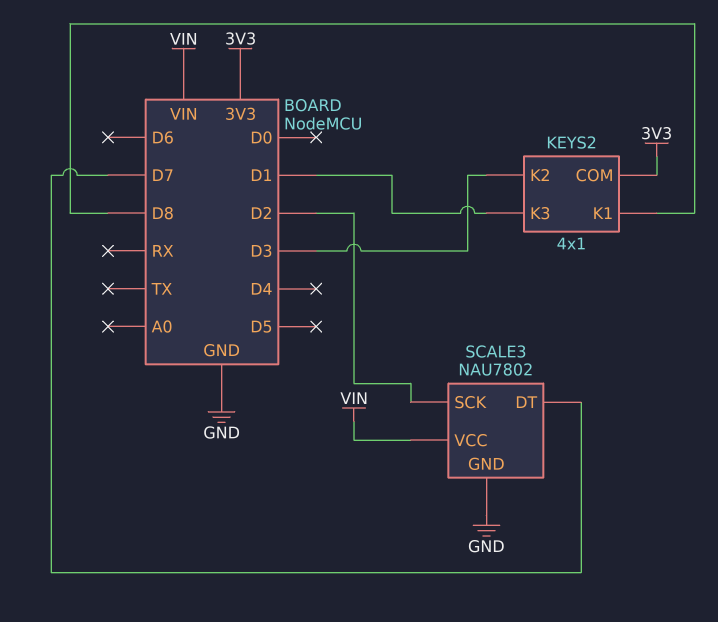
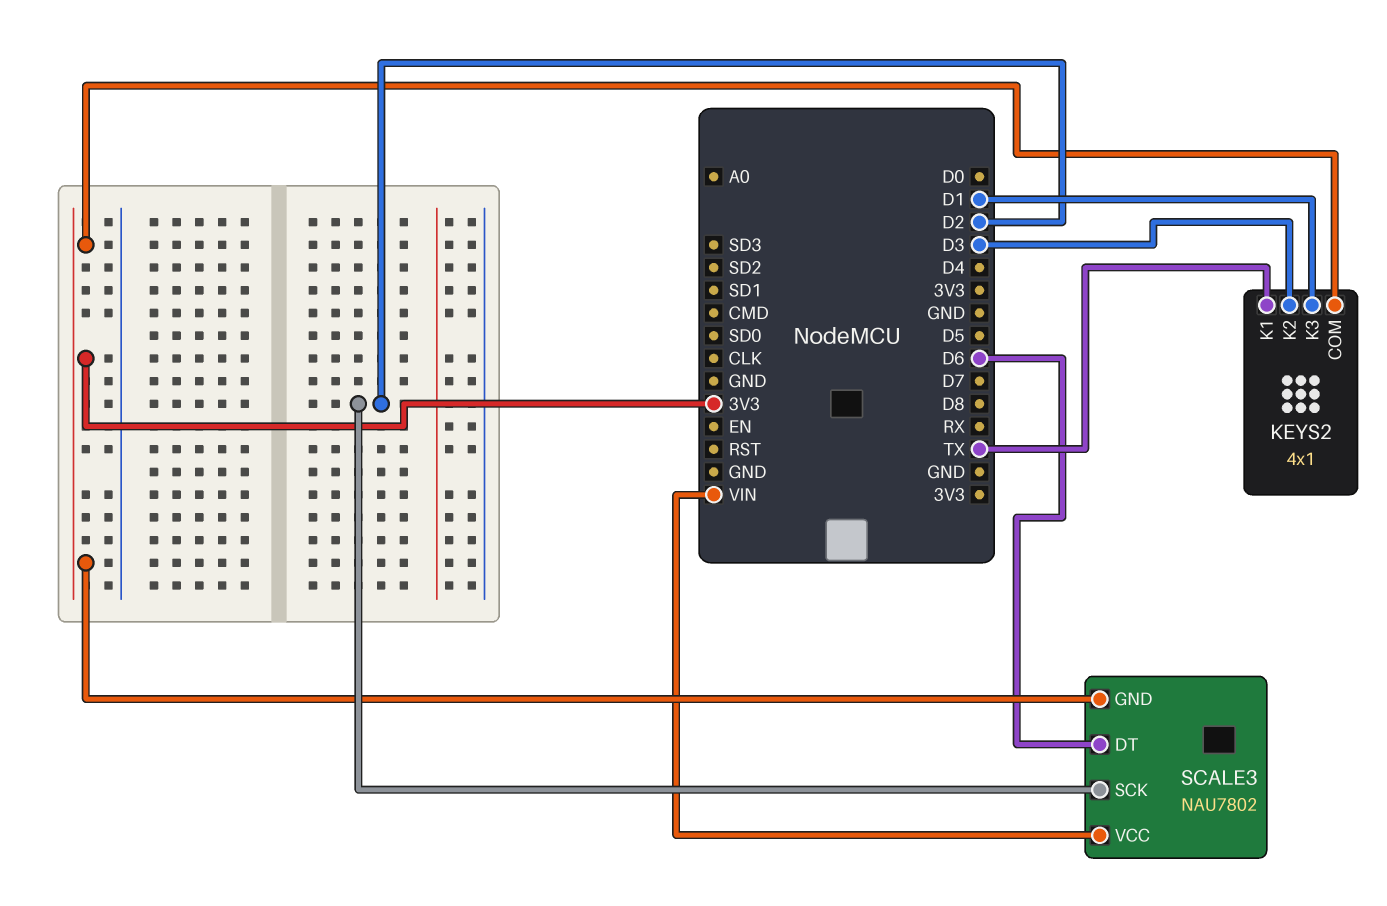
KEYS2 pin K1: D8 -> TX
SCALE3 pin DT: D7 -> D6
SCALE3 pin GND: GND -> 3V3

